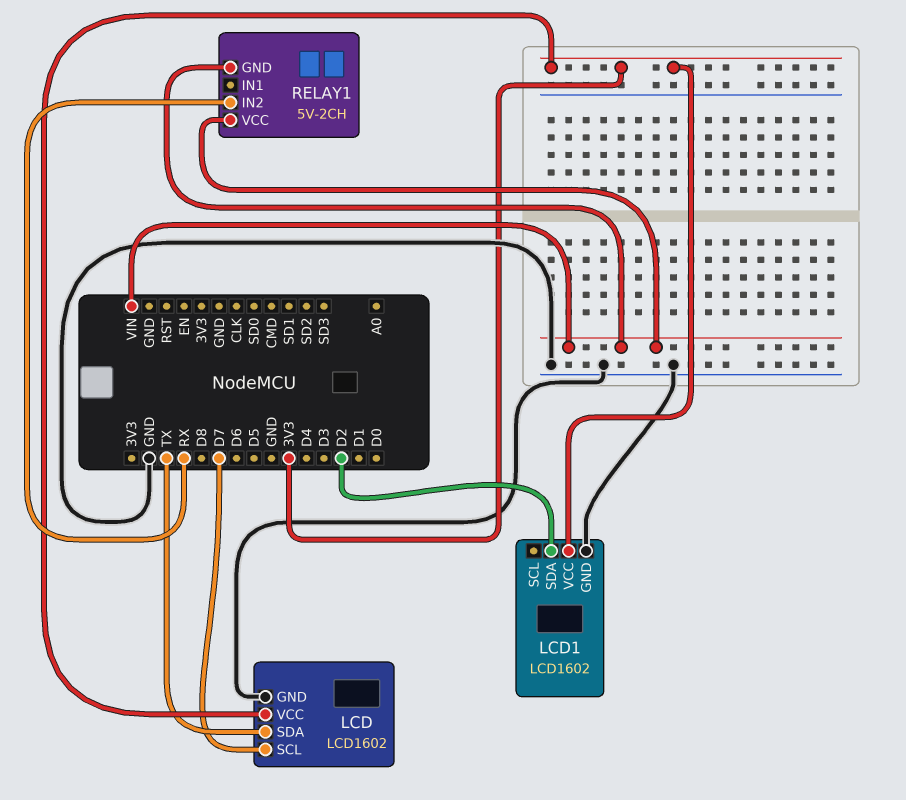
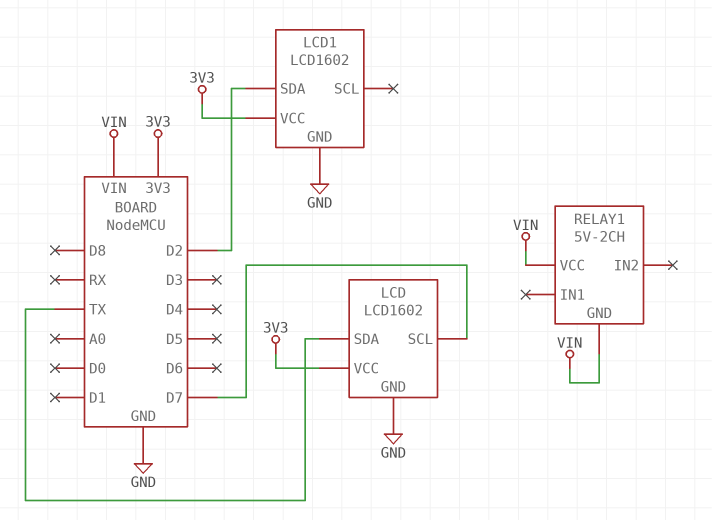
RELAY1 pin IN2: RX -> none

